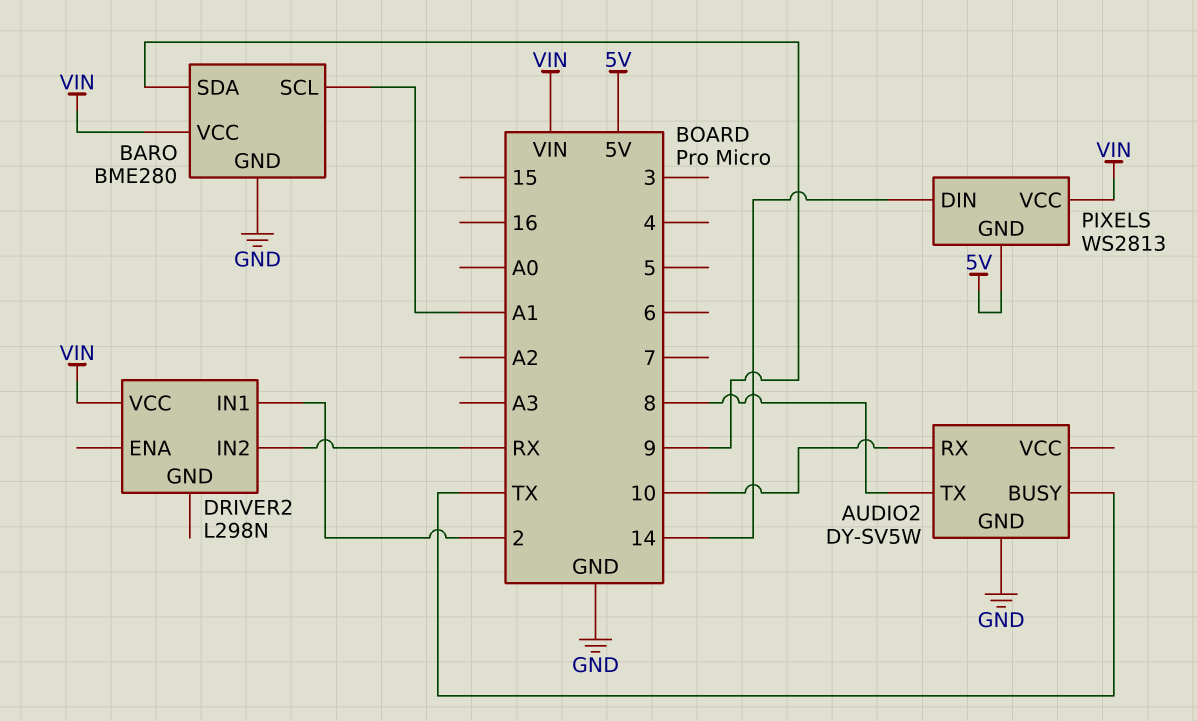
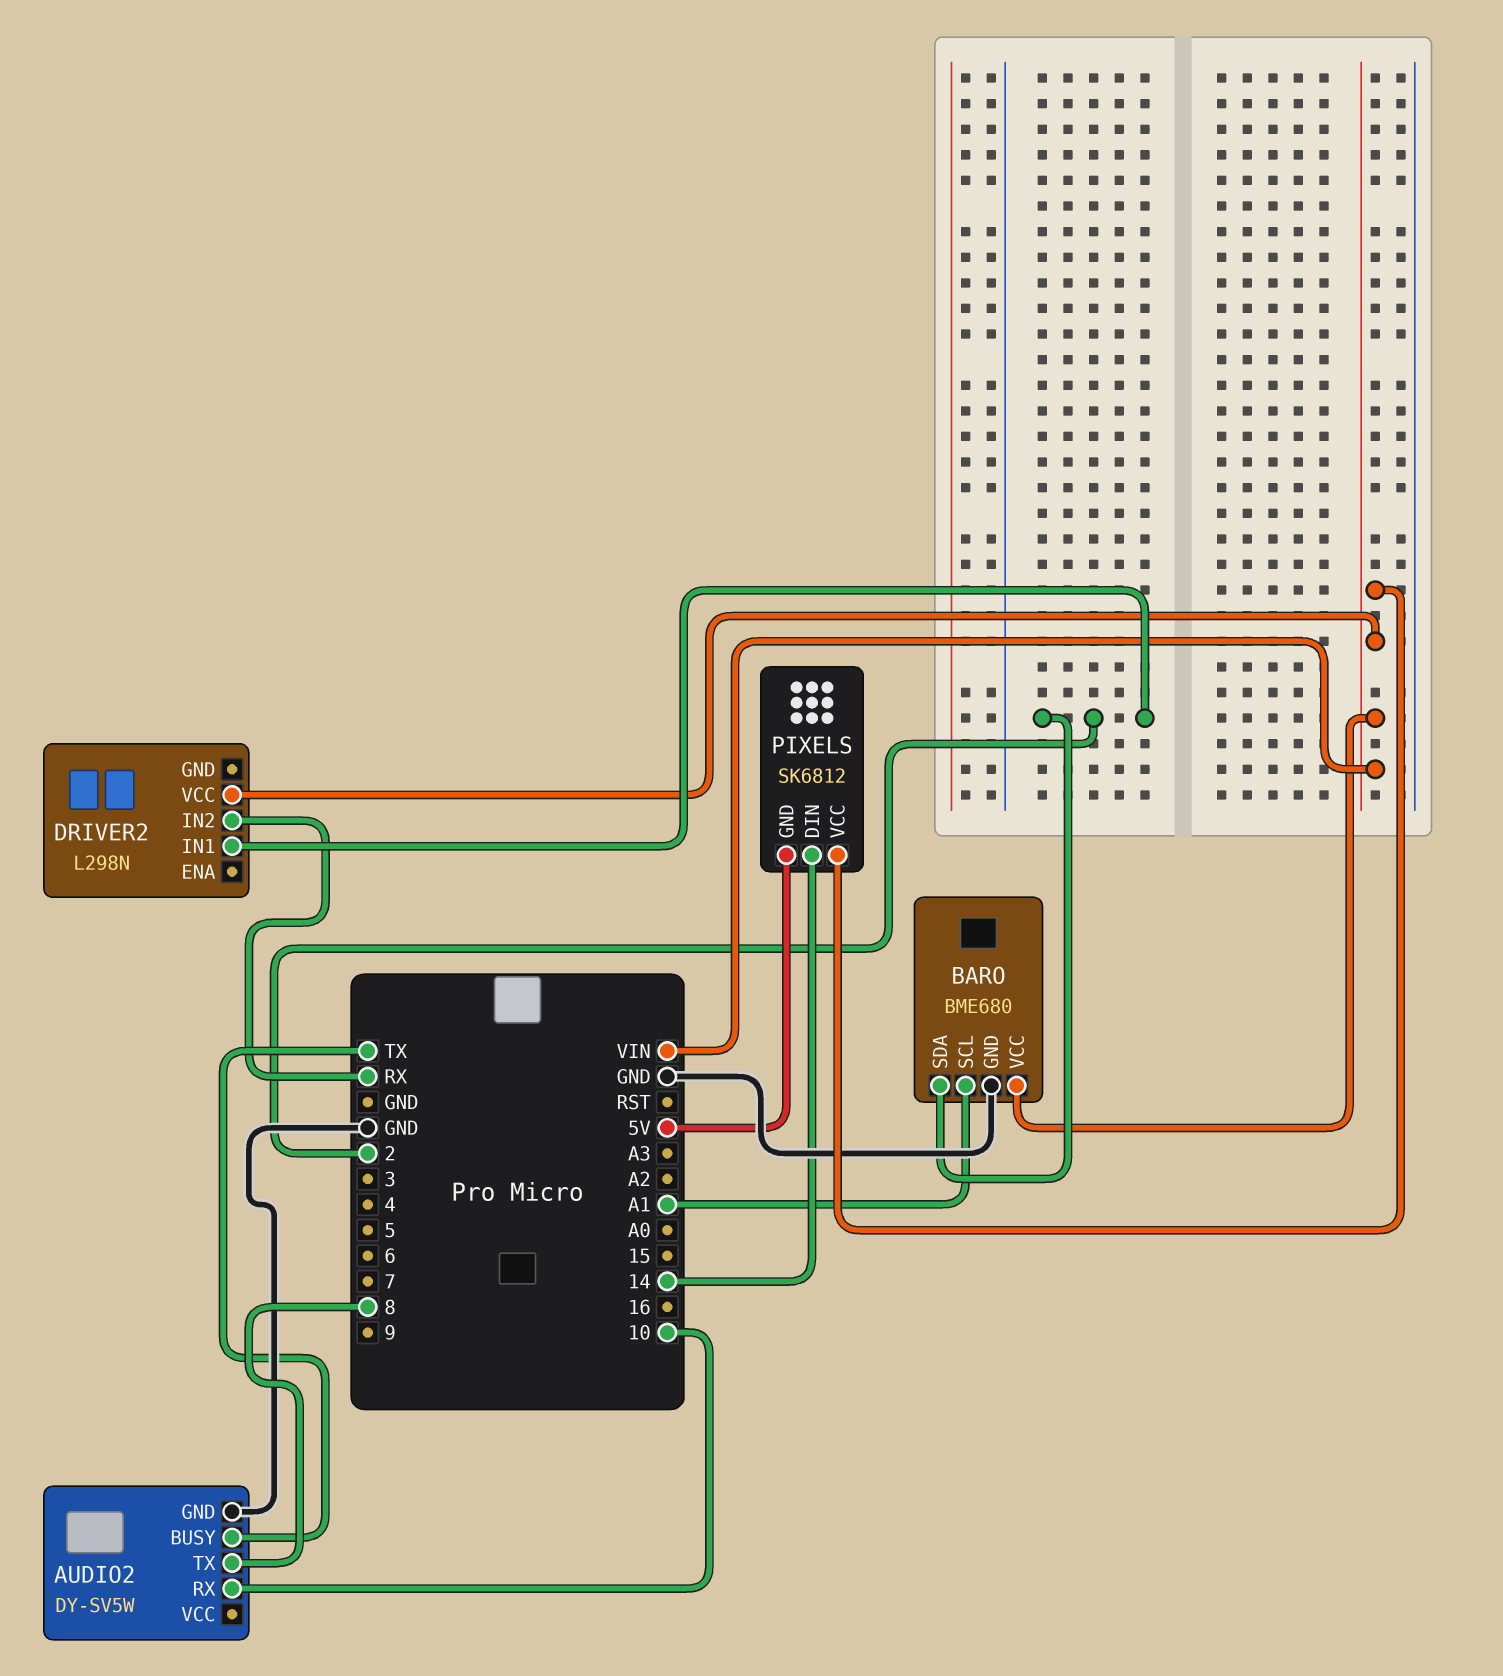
BARO: BME280 -> BME680
BARO pin SDA: 9 -> 2
PIXELS: WS2813 -> SK6812

